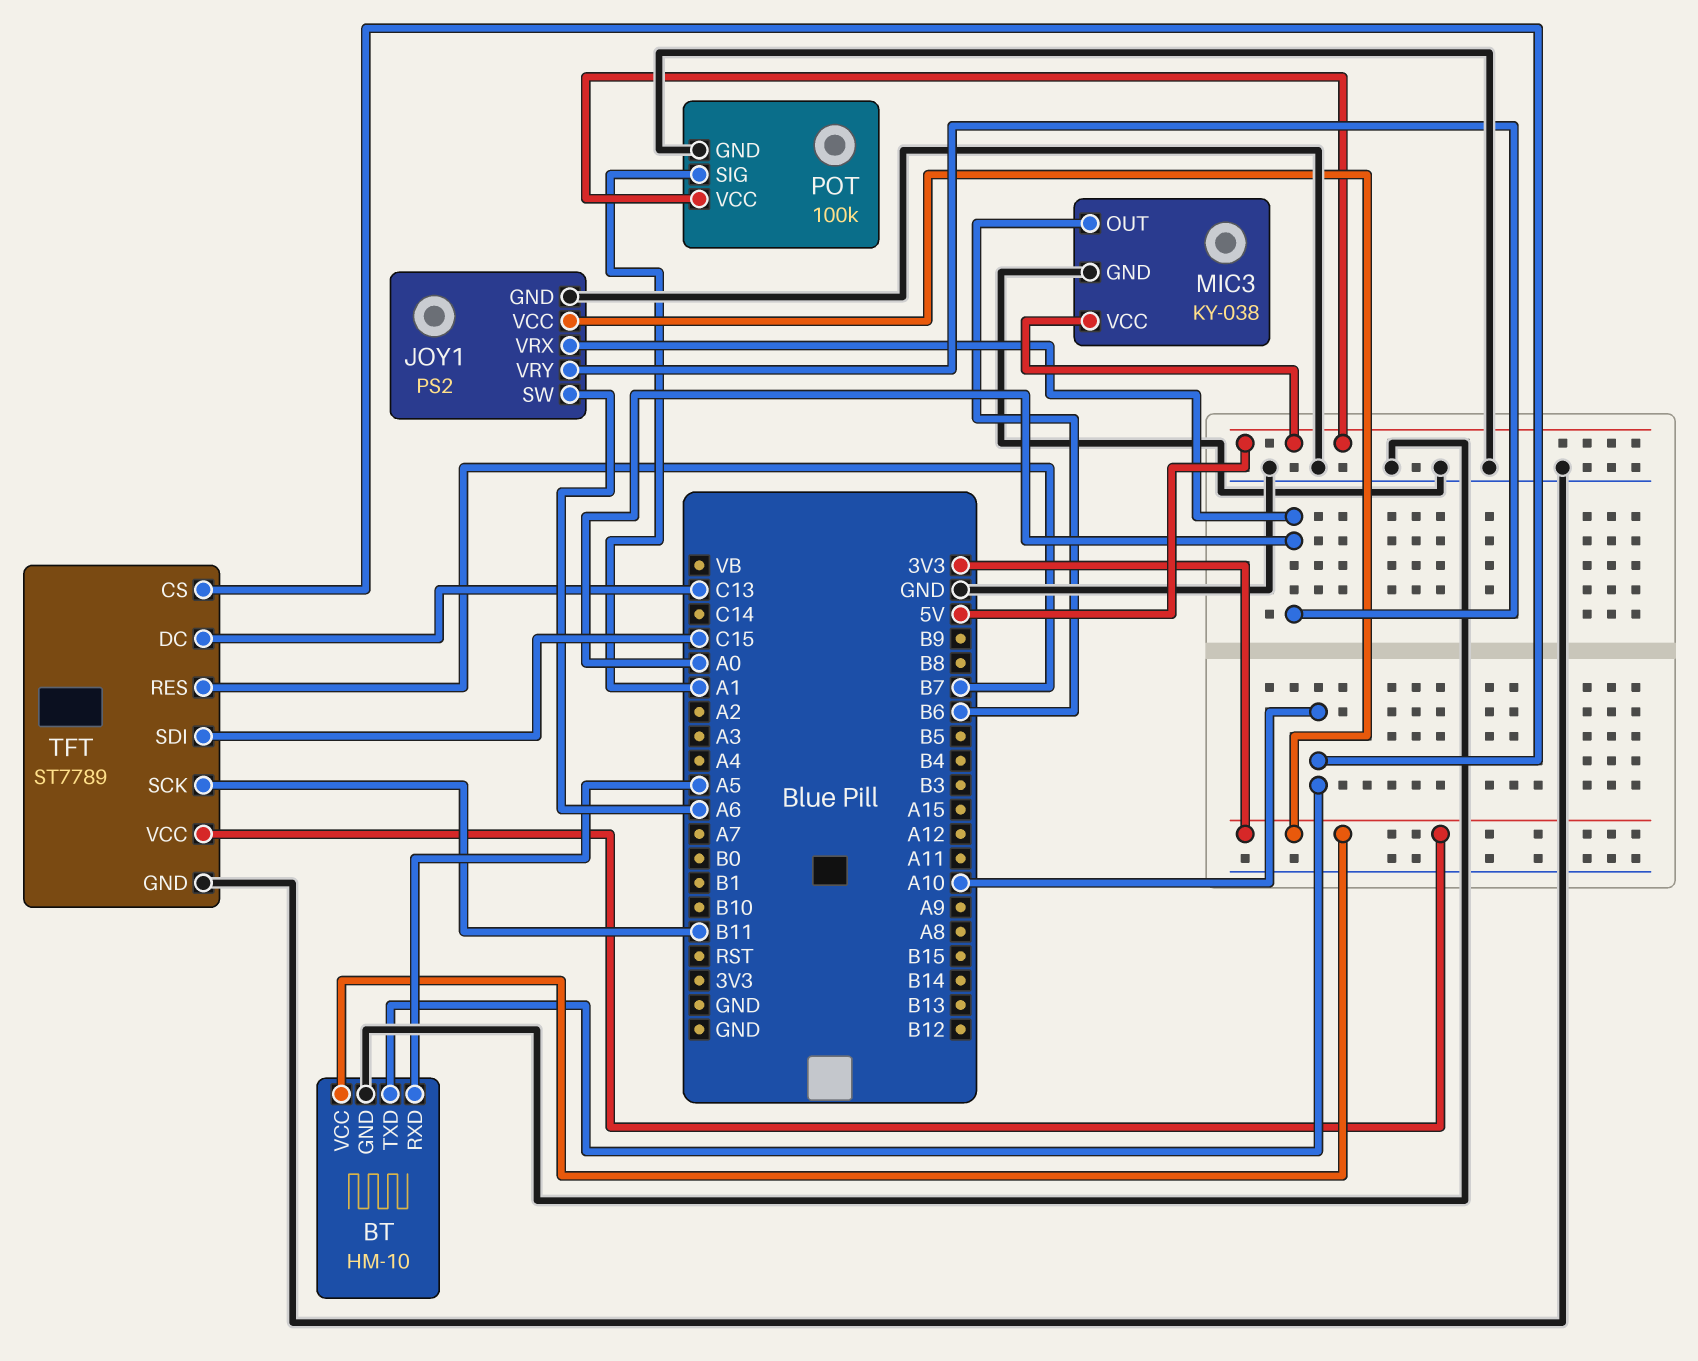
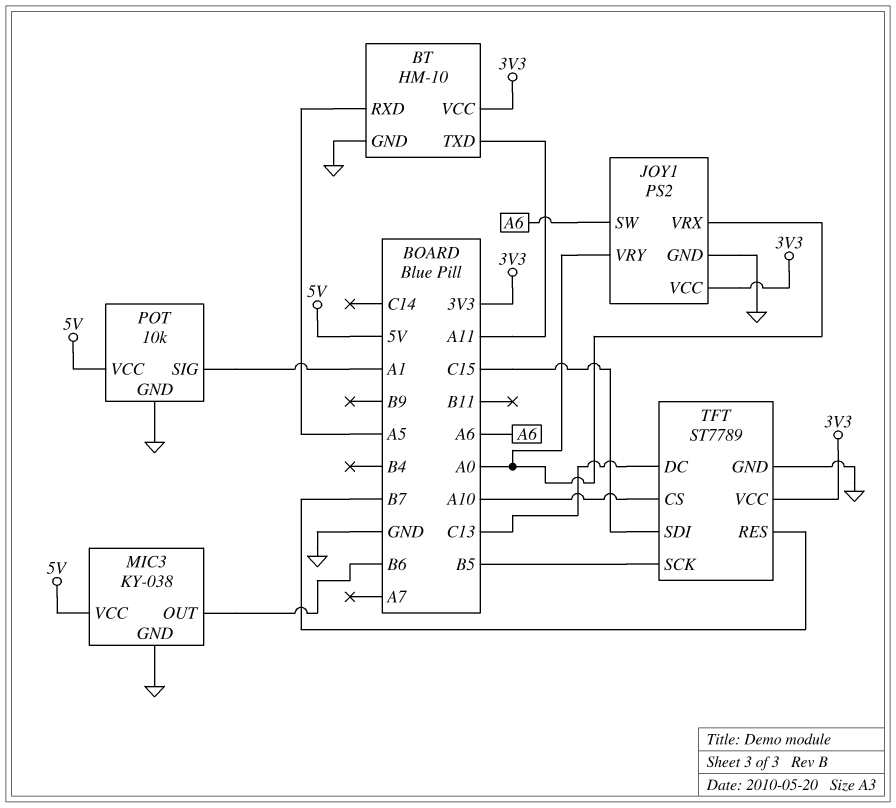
BT pin TXD: A10 -> A11
POT: 100k -> 10k
TFT pin SCK: B11 -> B5

